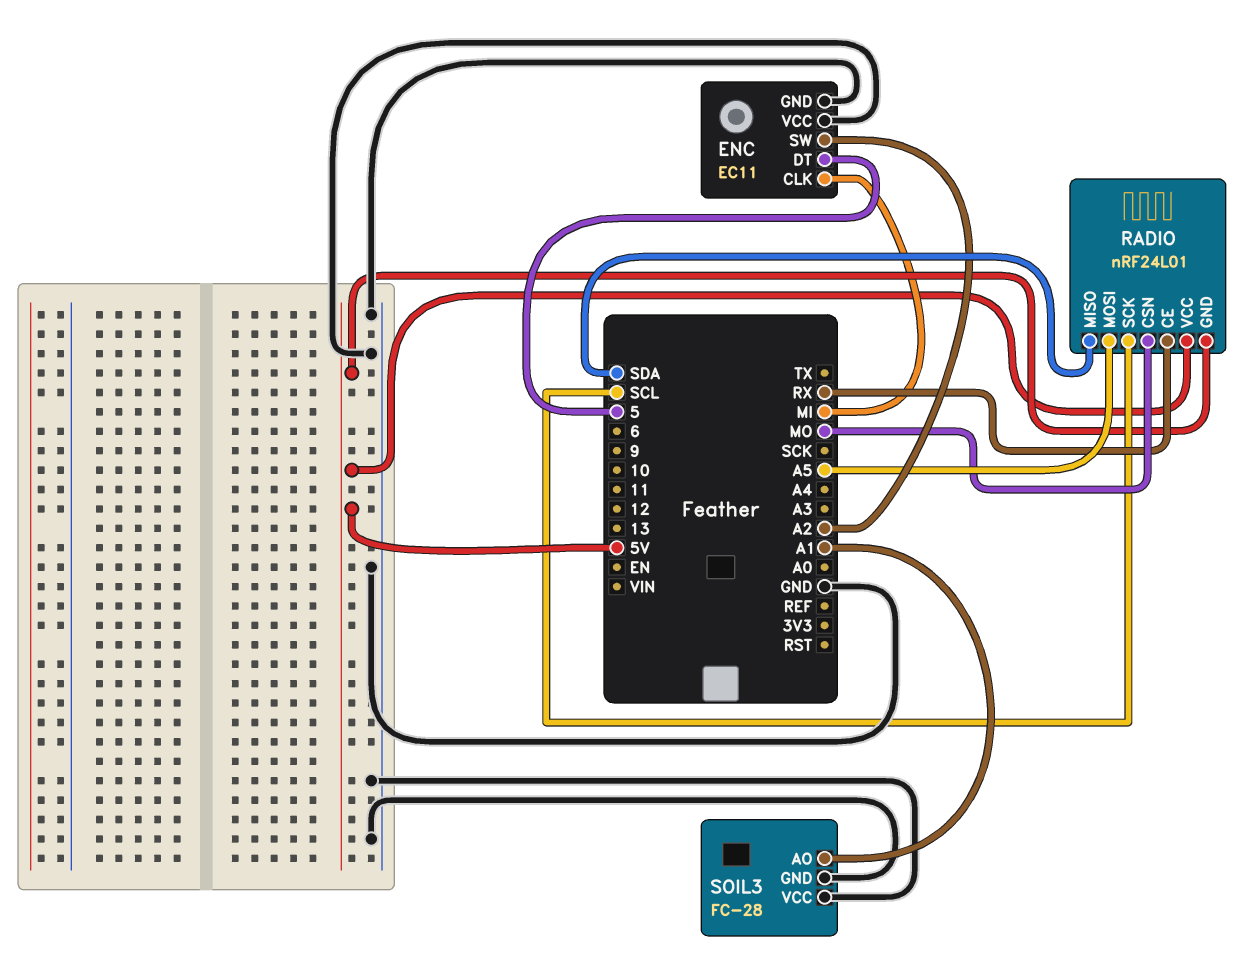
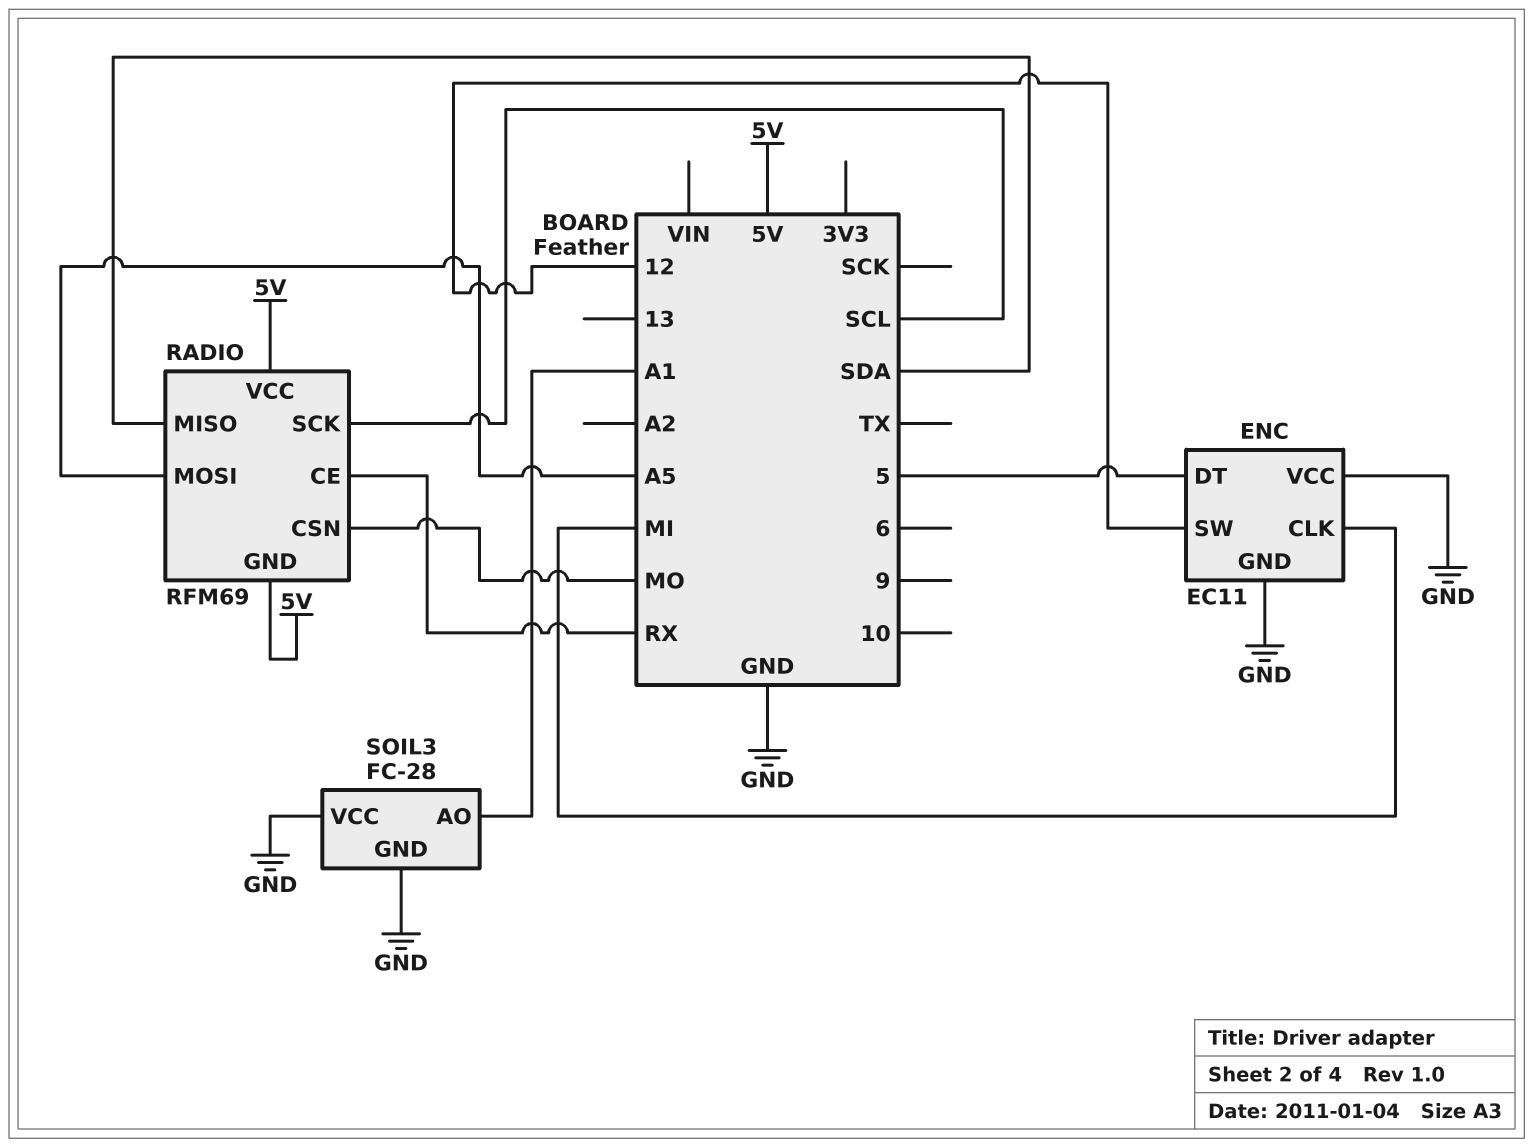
ENC pin SW: A2 -> 12
RADIO: nRF24L01 -> RFM69

